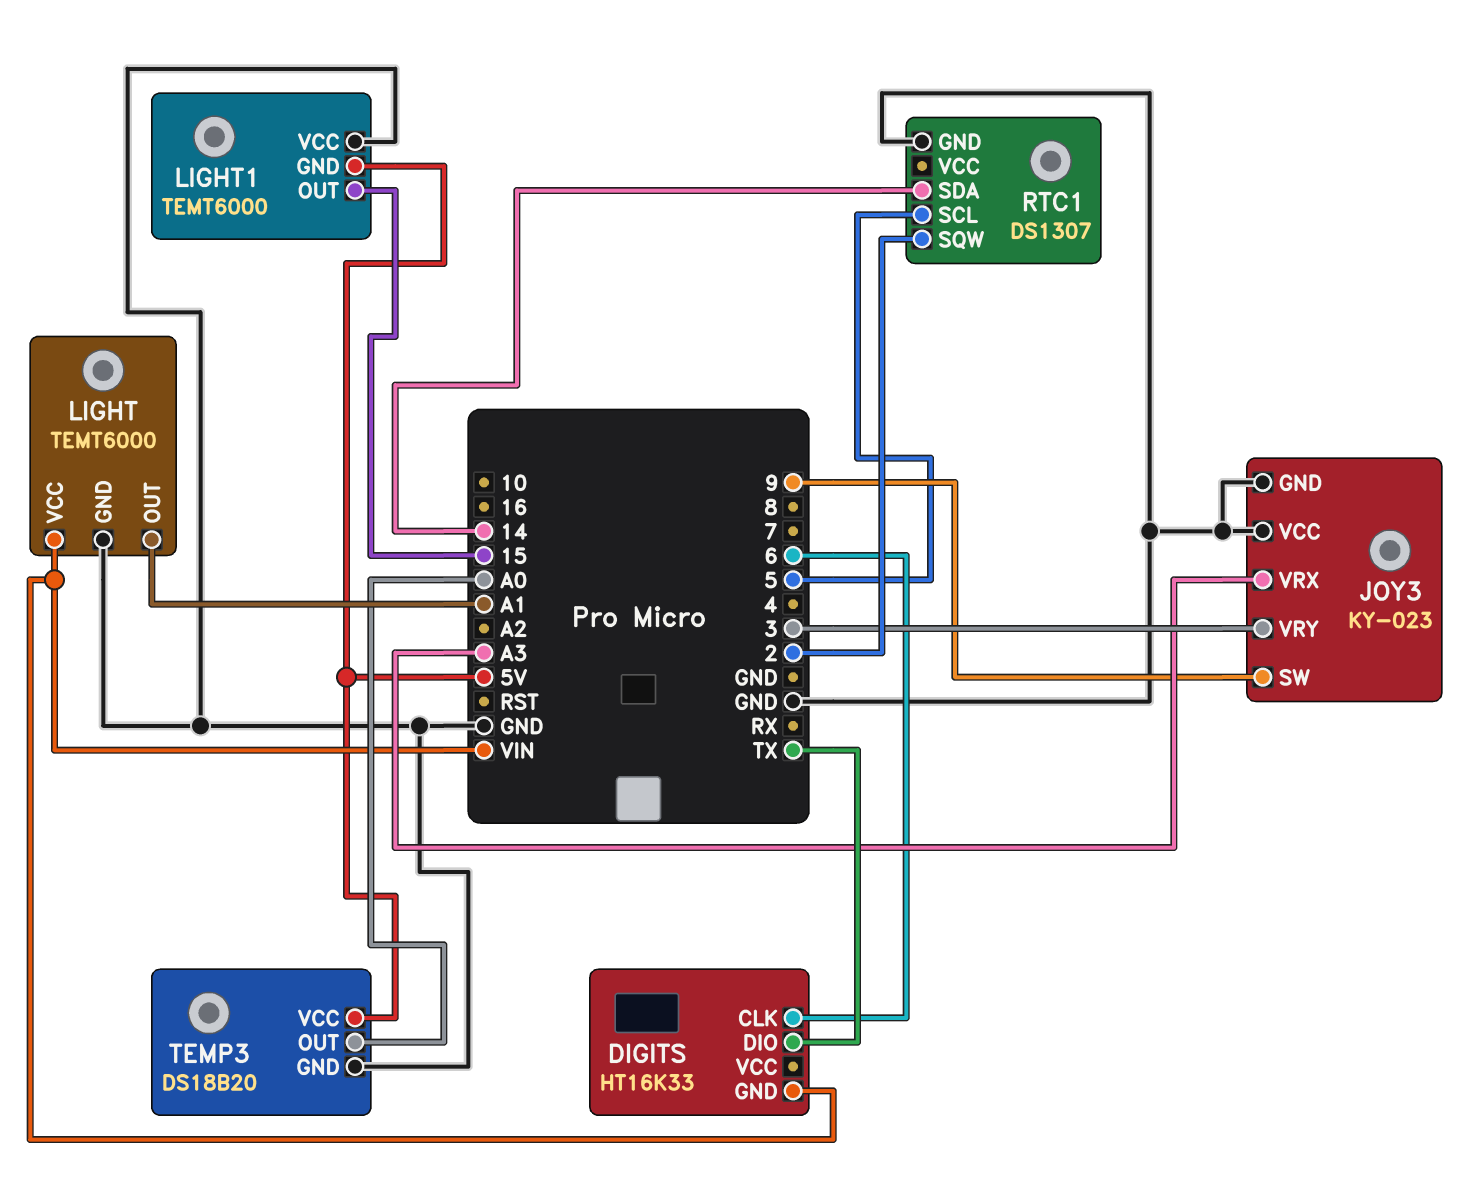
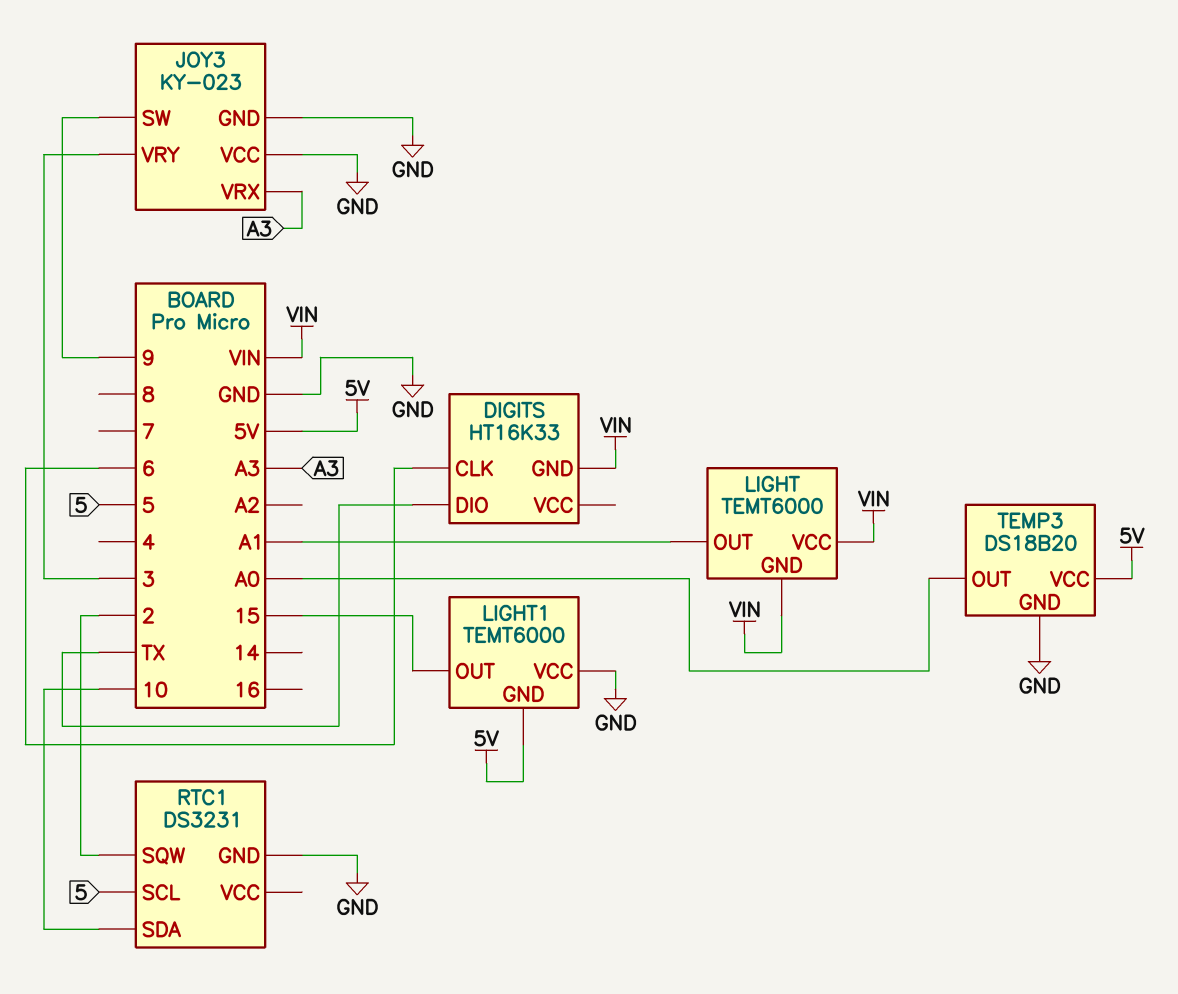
LIGHT pin GND: GND -> VIN
RTC1: DS1307 -> DS3231
RTC1 pin SDA: 14 -> 10

